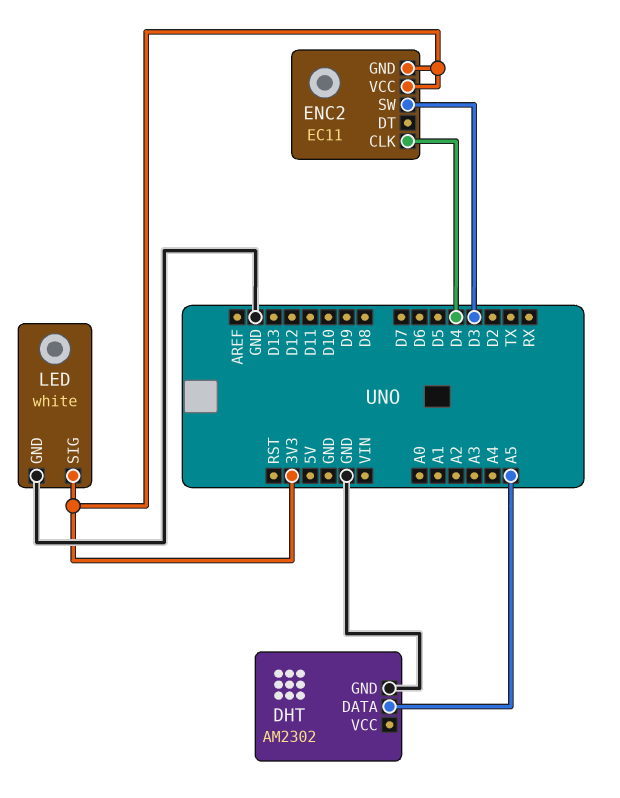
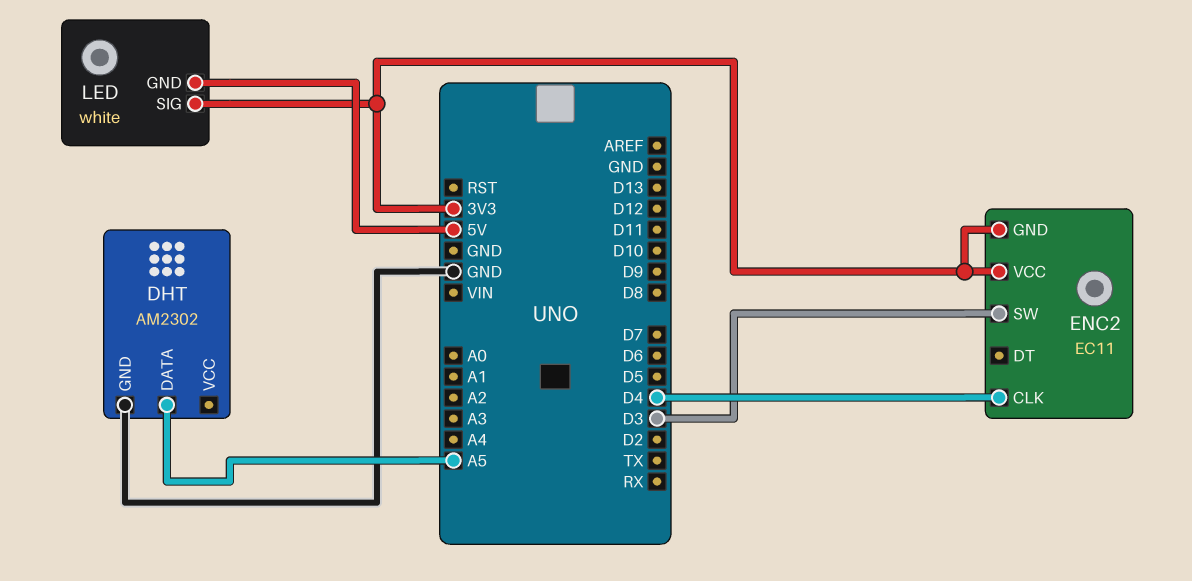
LED pin GND: GND -> 5V

